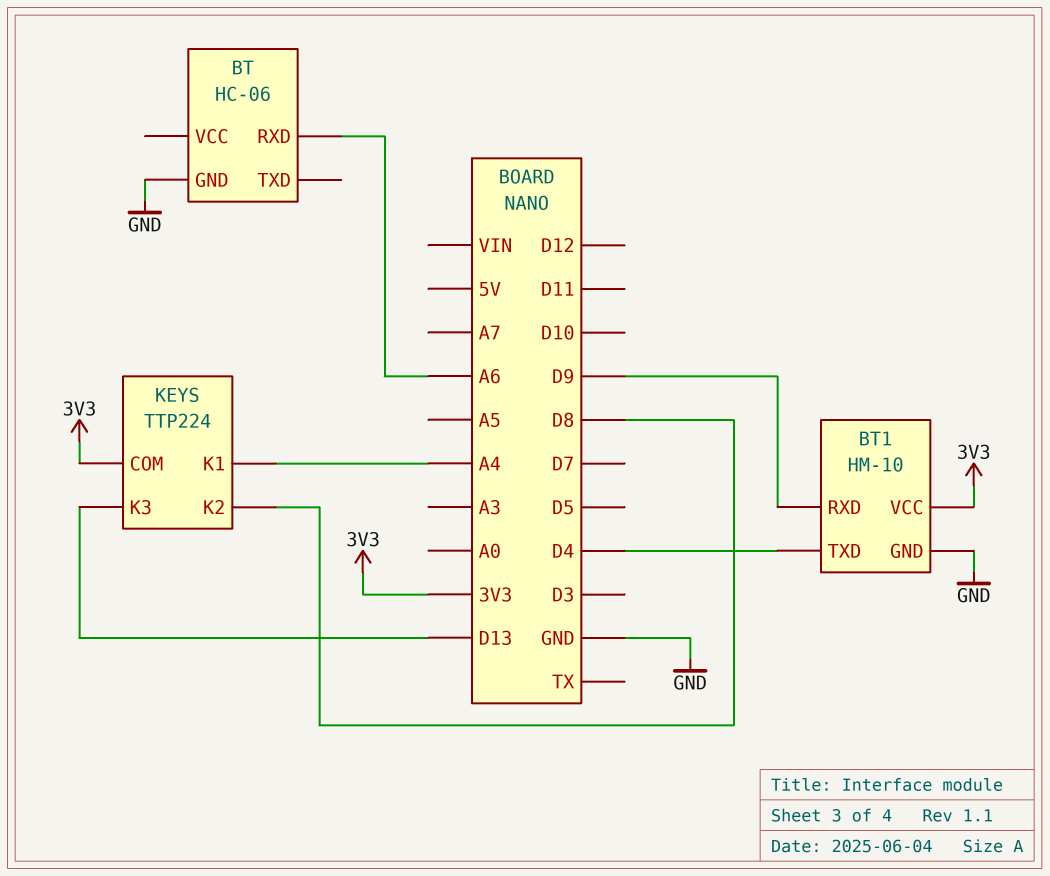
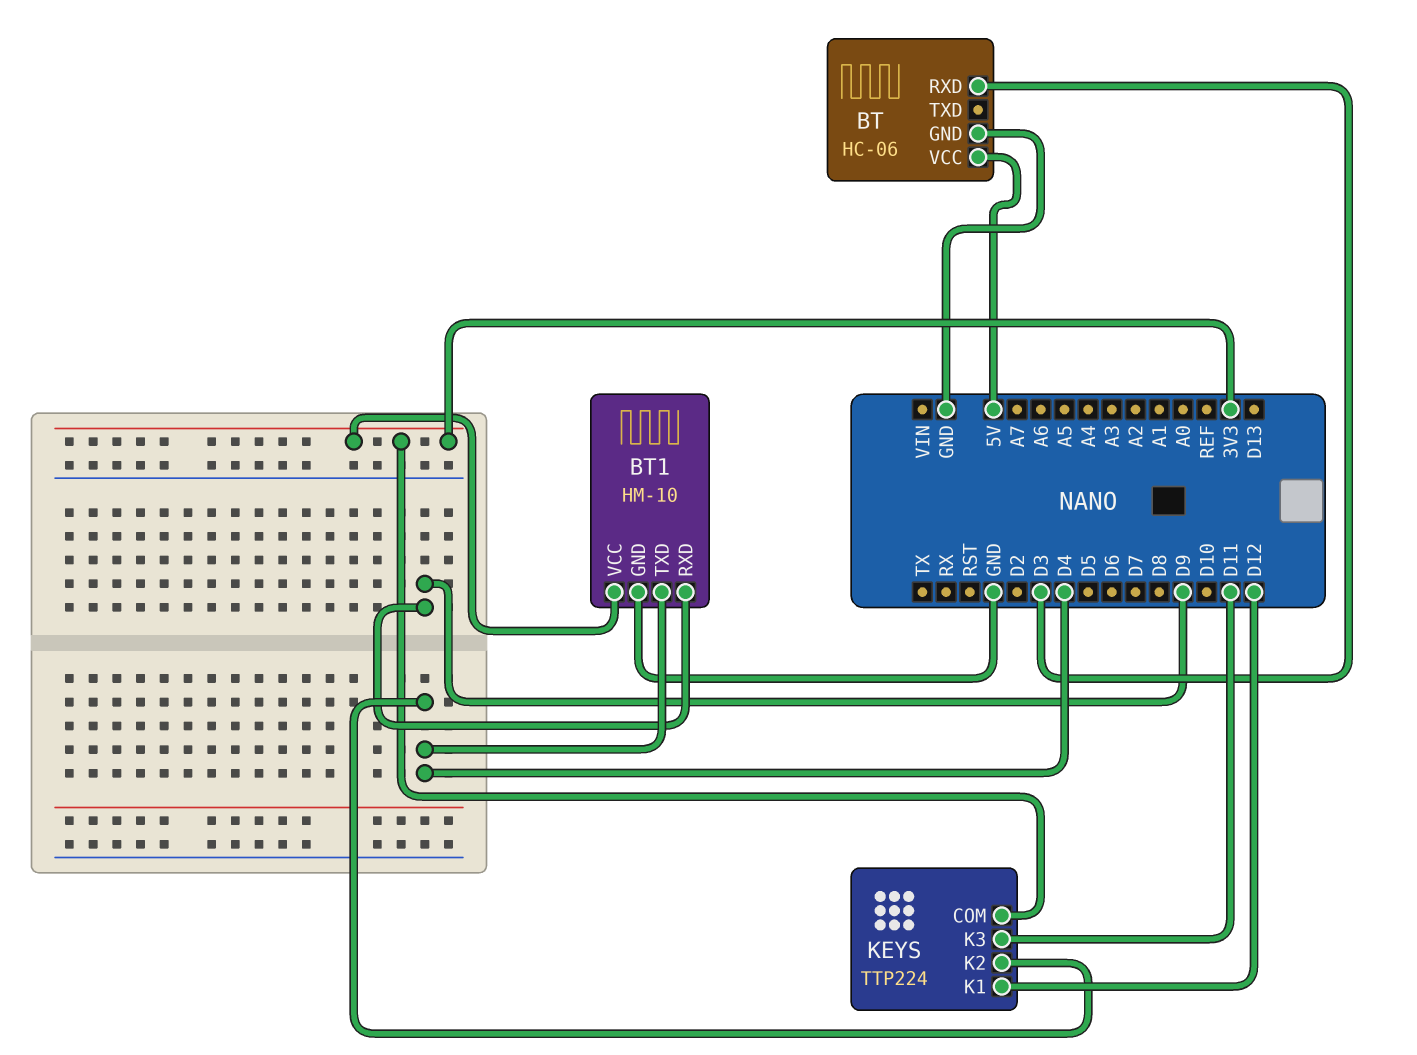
BT pin RXD: A6 -> D3
BT pin VCC: none -> 5V
KEYS pin K1: A4 -> D12
KEYS pin K2: D8 -> D4
KEYS pin K3: D13 -> D11

